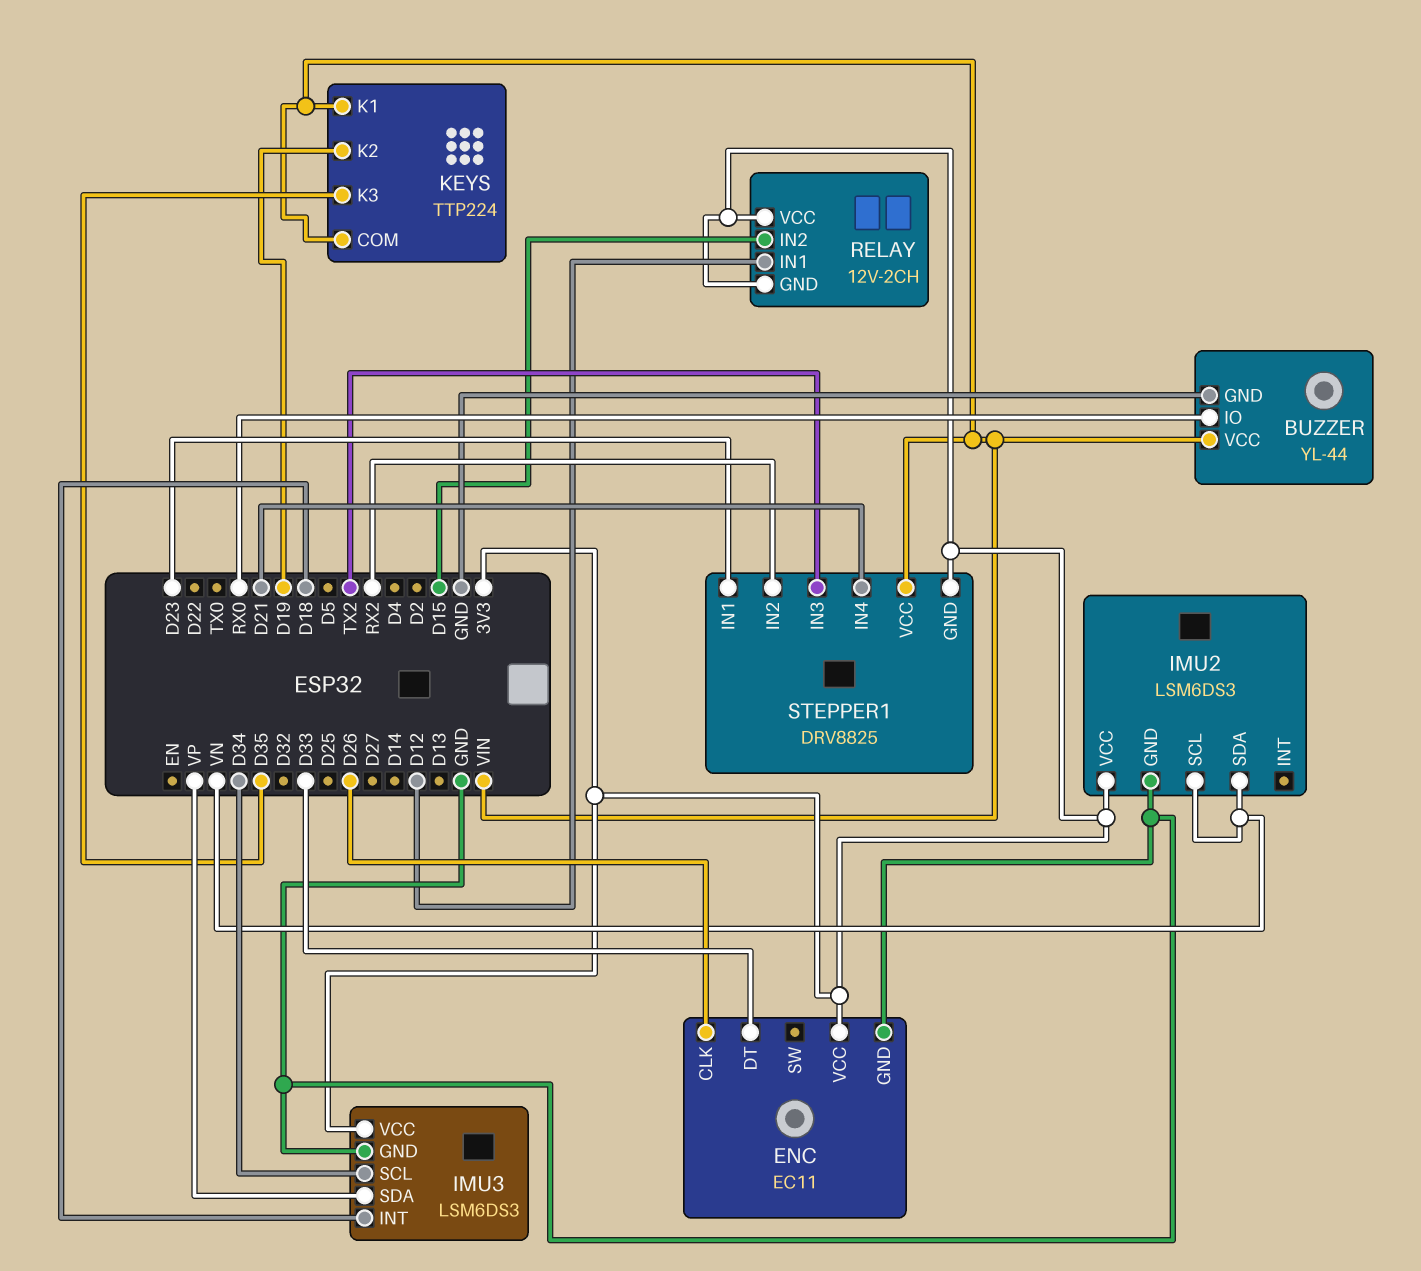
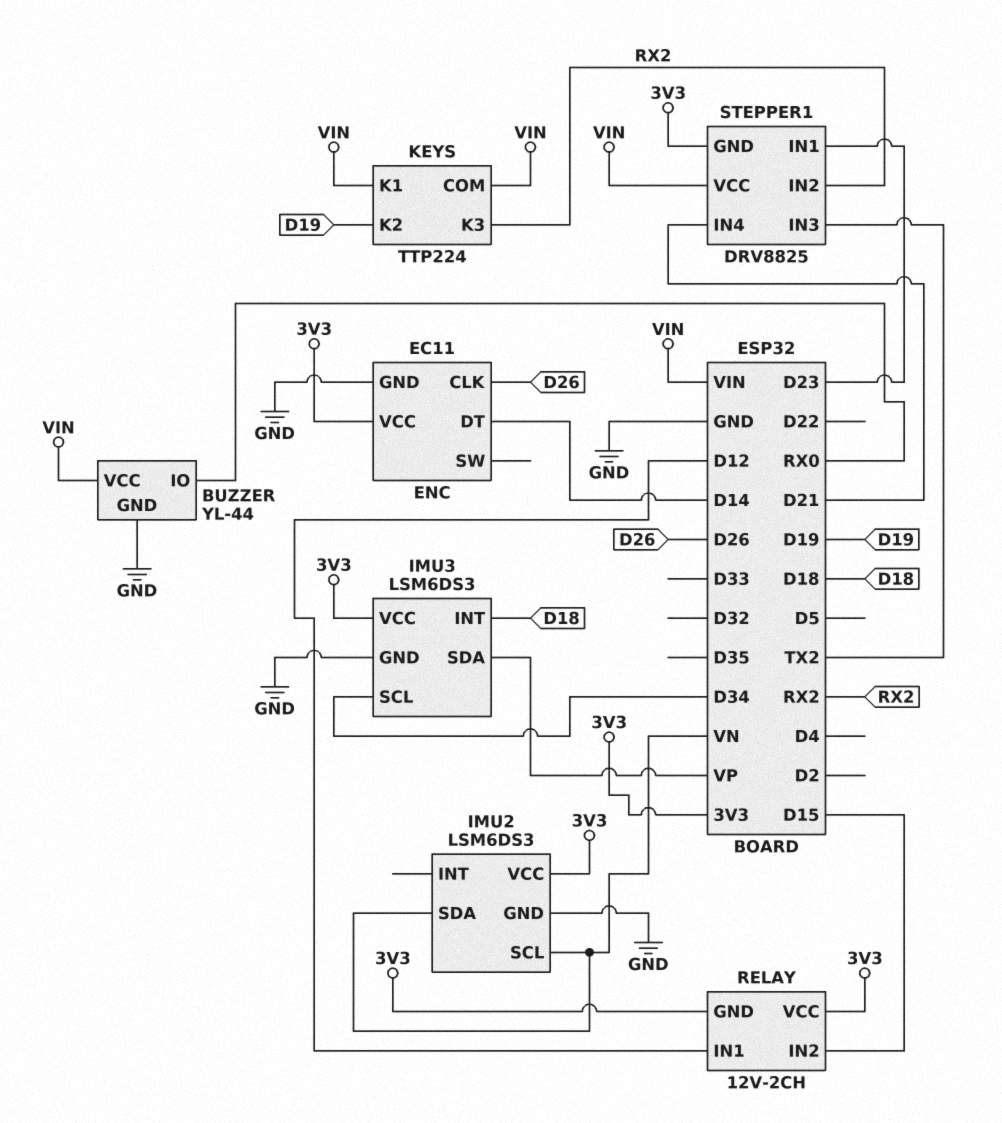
ENC pin DT: D33 -> D14
KEYS pin K3: D35 -> RX2

